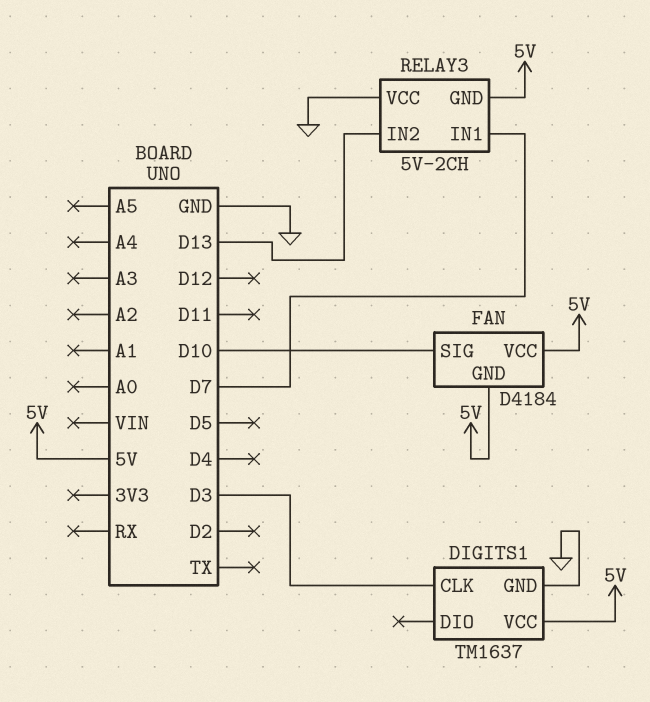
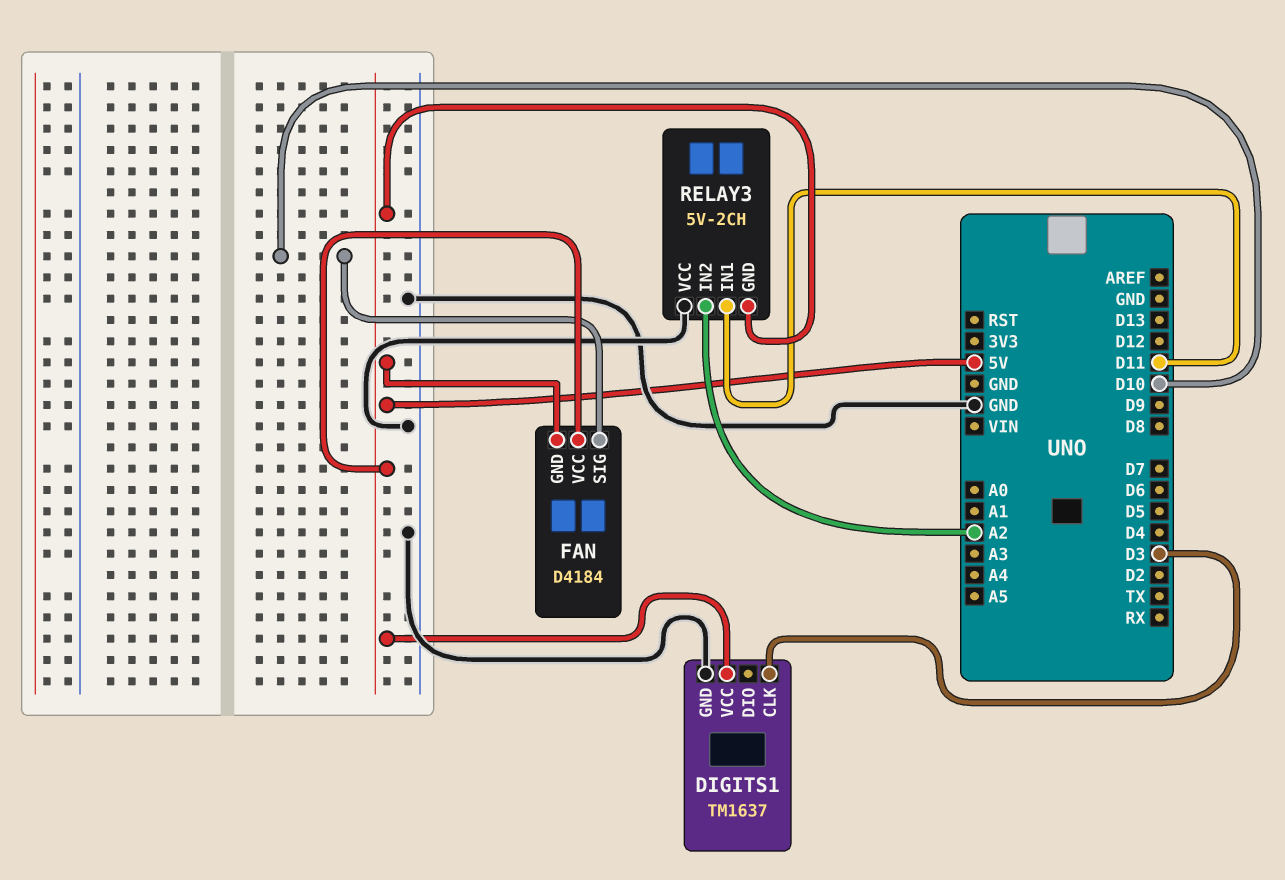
RELAY3 pin IN1: D7 -> D11
RELAY3 pin IN2: D13 -> A2

